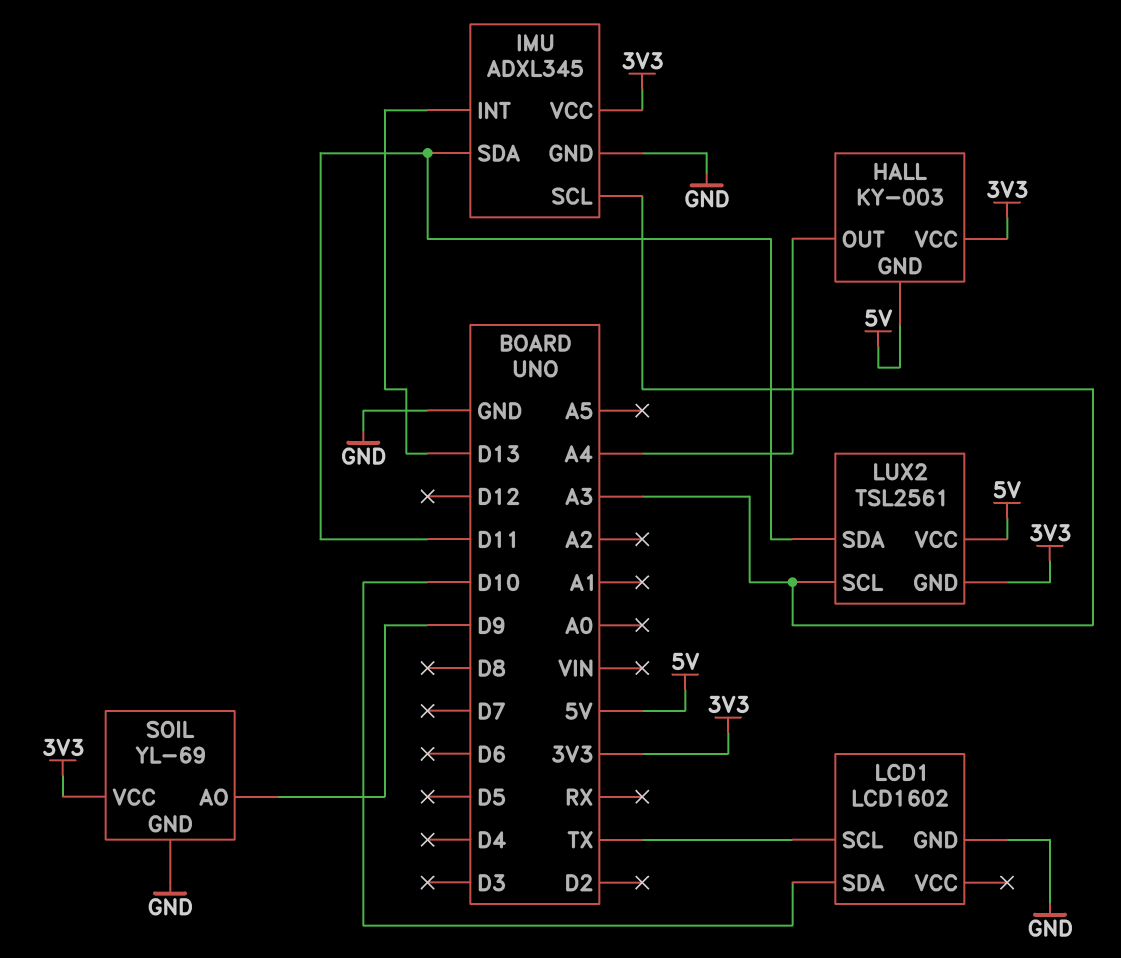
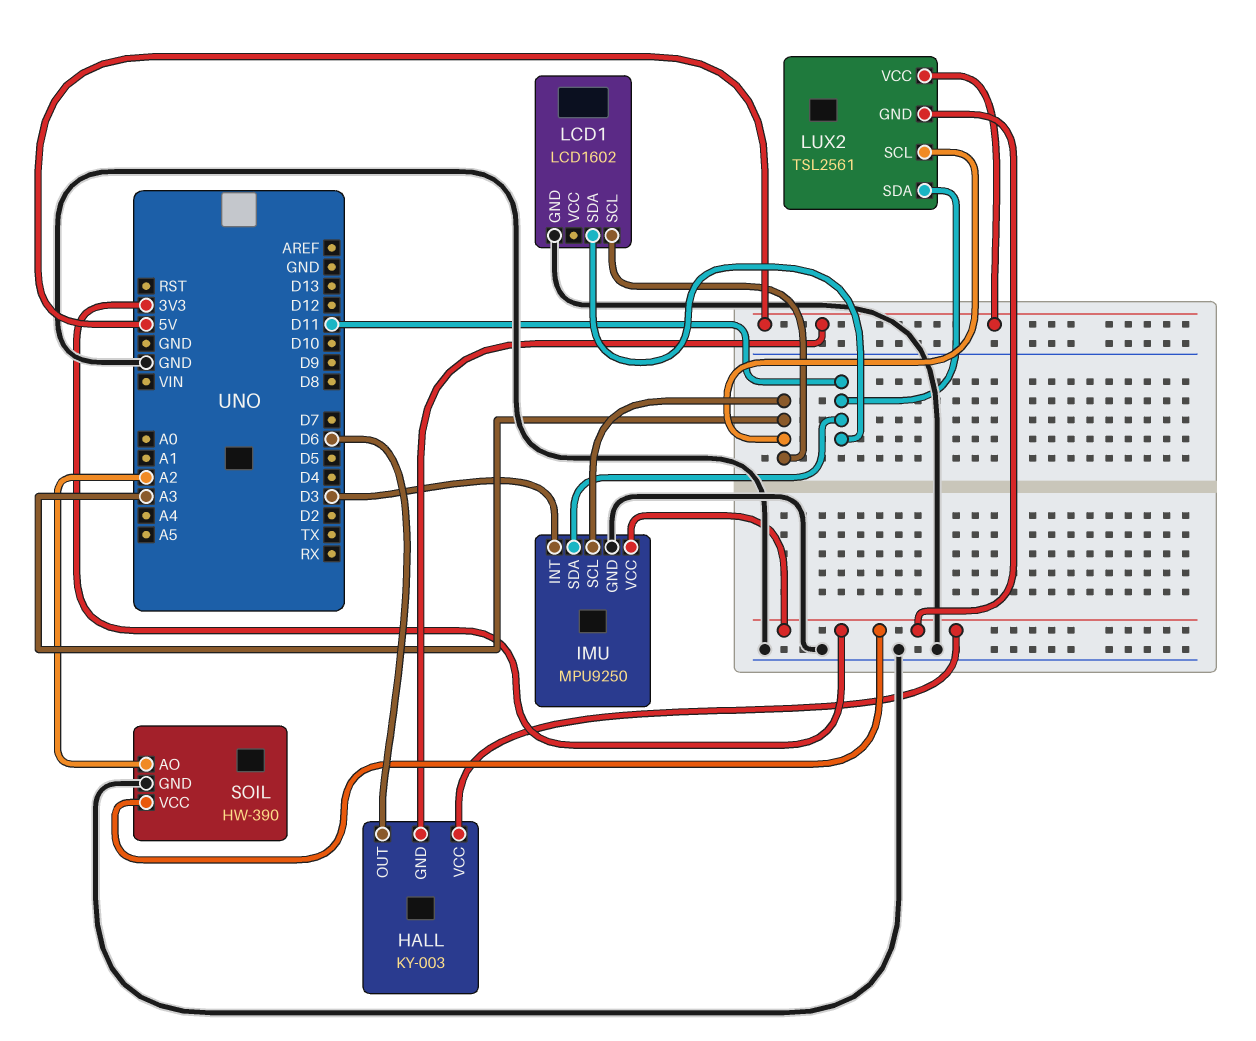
HALL pin OUT: A4 -> D6
IMU: ADXL345 -> MPU9250
IMU pin INT: D13 -> D3
LCD1 pin SCL: TX -> A3
LCD1 pin SDA: D10 -> D11
SOIL: YL-69 -> HW-390
SOIL pin AO: D9 -> A2

